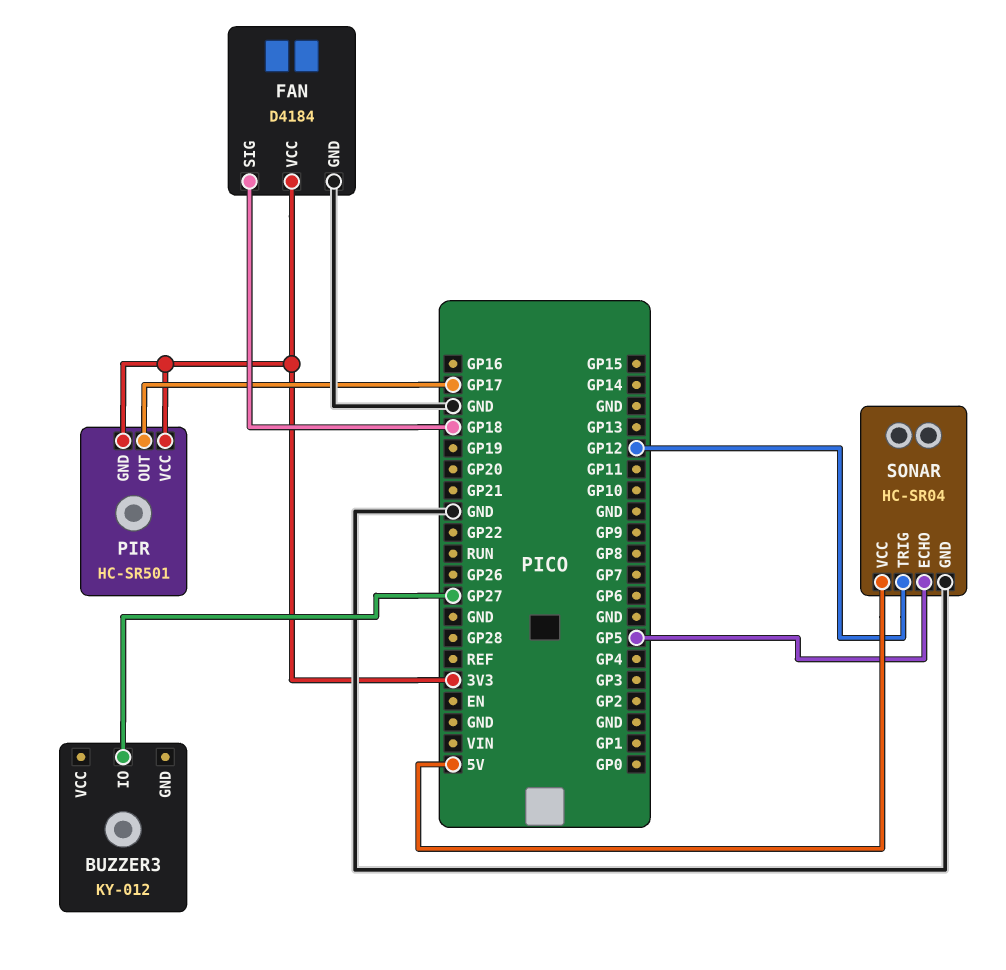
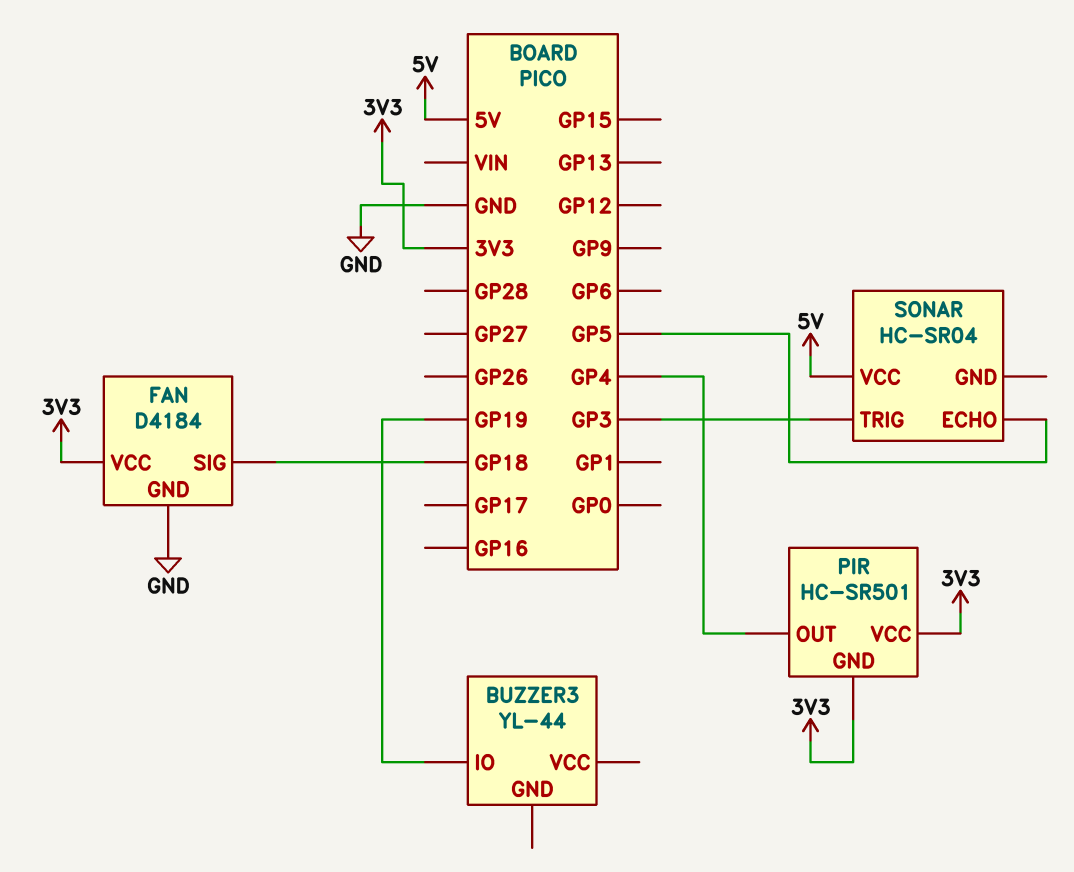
BUZZER3: KY-012 -> YL-44
BUZZER3 pin IO: GP27 -> GP19
PIR pin OUT: GP17 -> GP4
SONAR pin GND: GND -> none
SONAR pin TRIG: GP12 -> GP3

